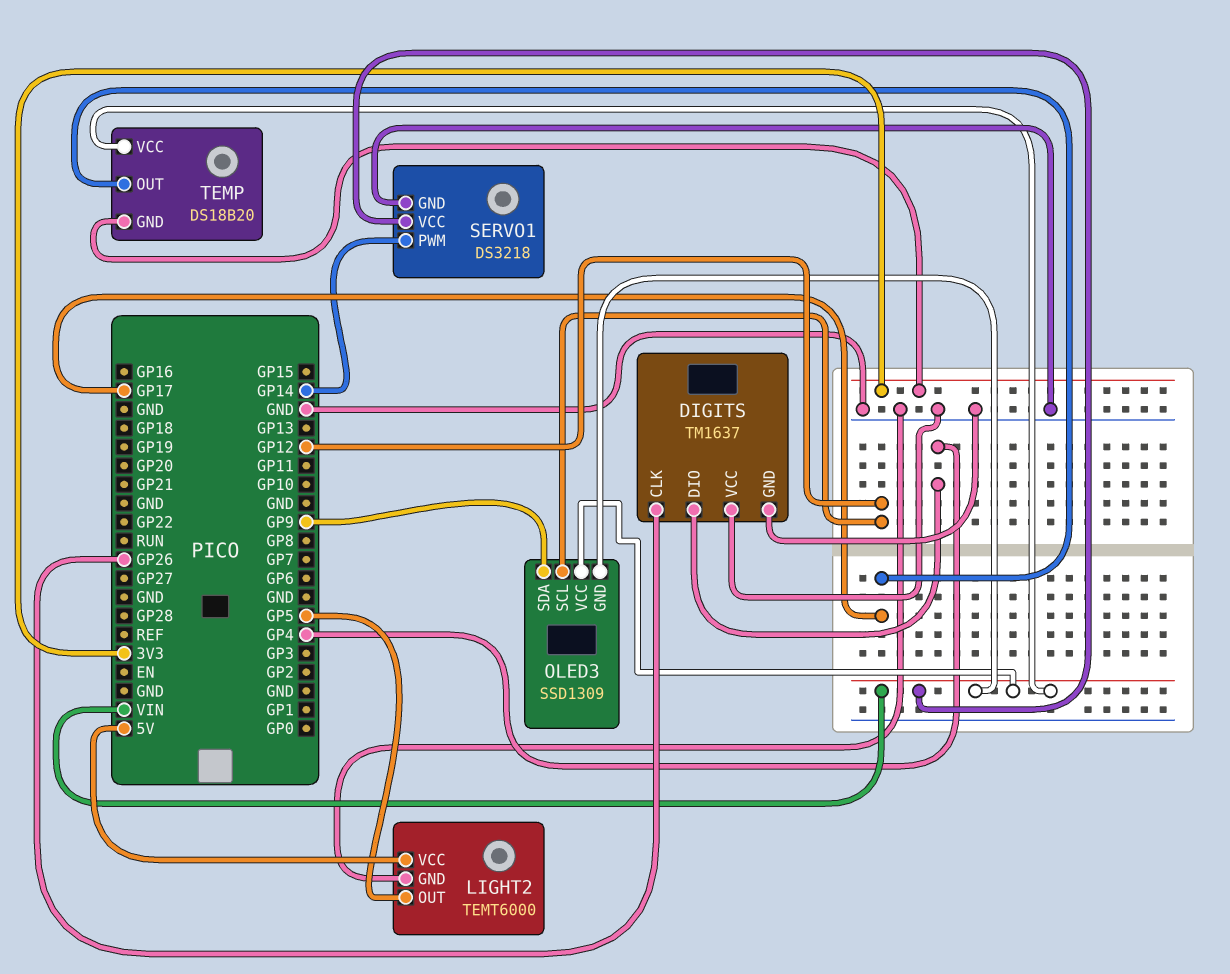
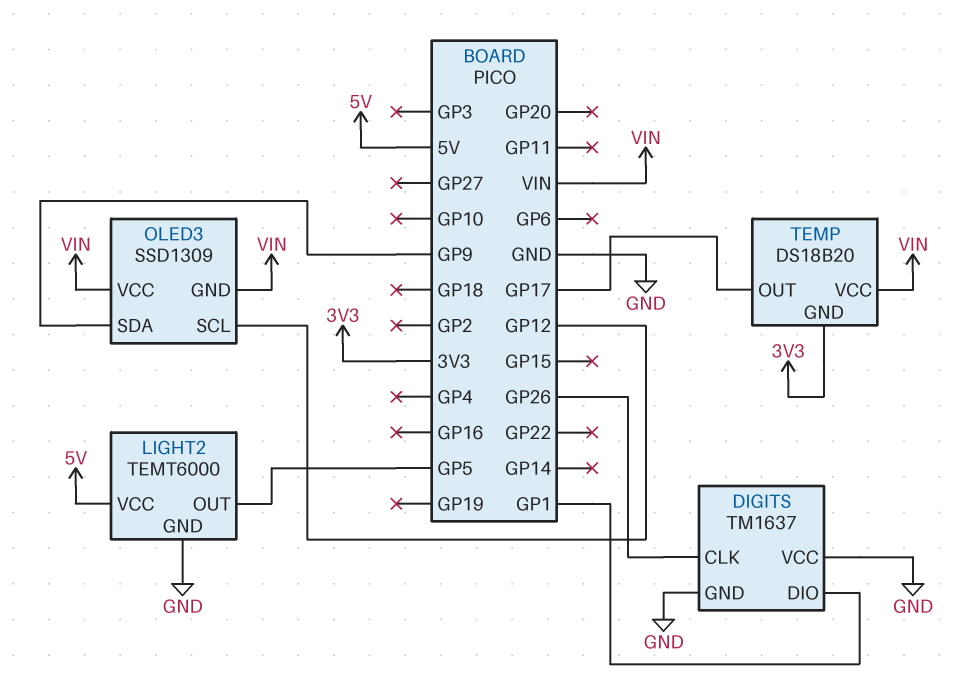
DIGITS pin DIO: GP4 -> GP1
SERVO1: DS3218 -> none
SERVO1 pin GND: GND -> none
SERVO1 pin PWM: GP14 -> none
SERVO1 pin VCC: VIN -> none

